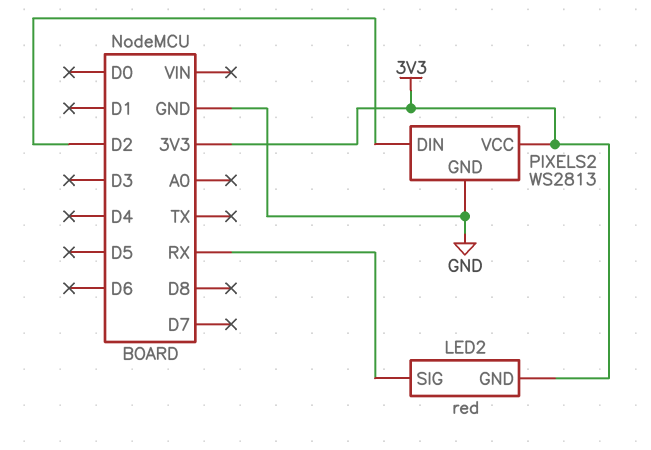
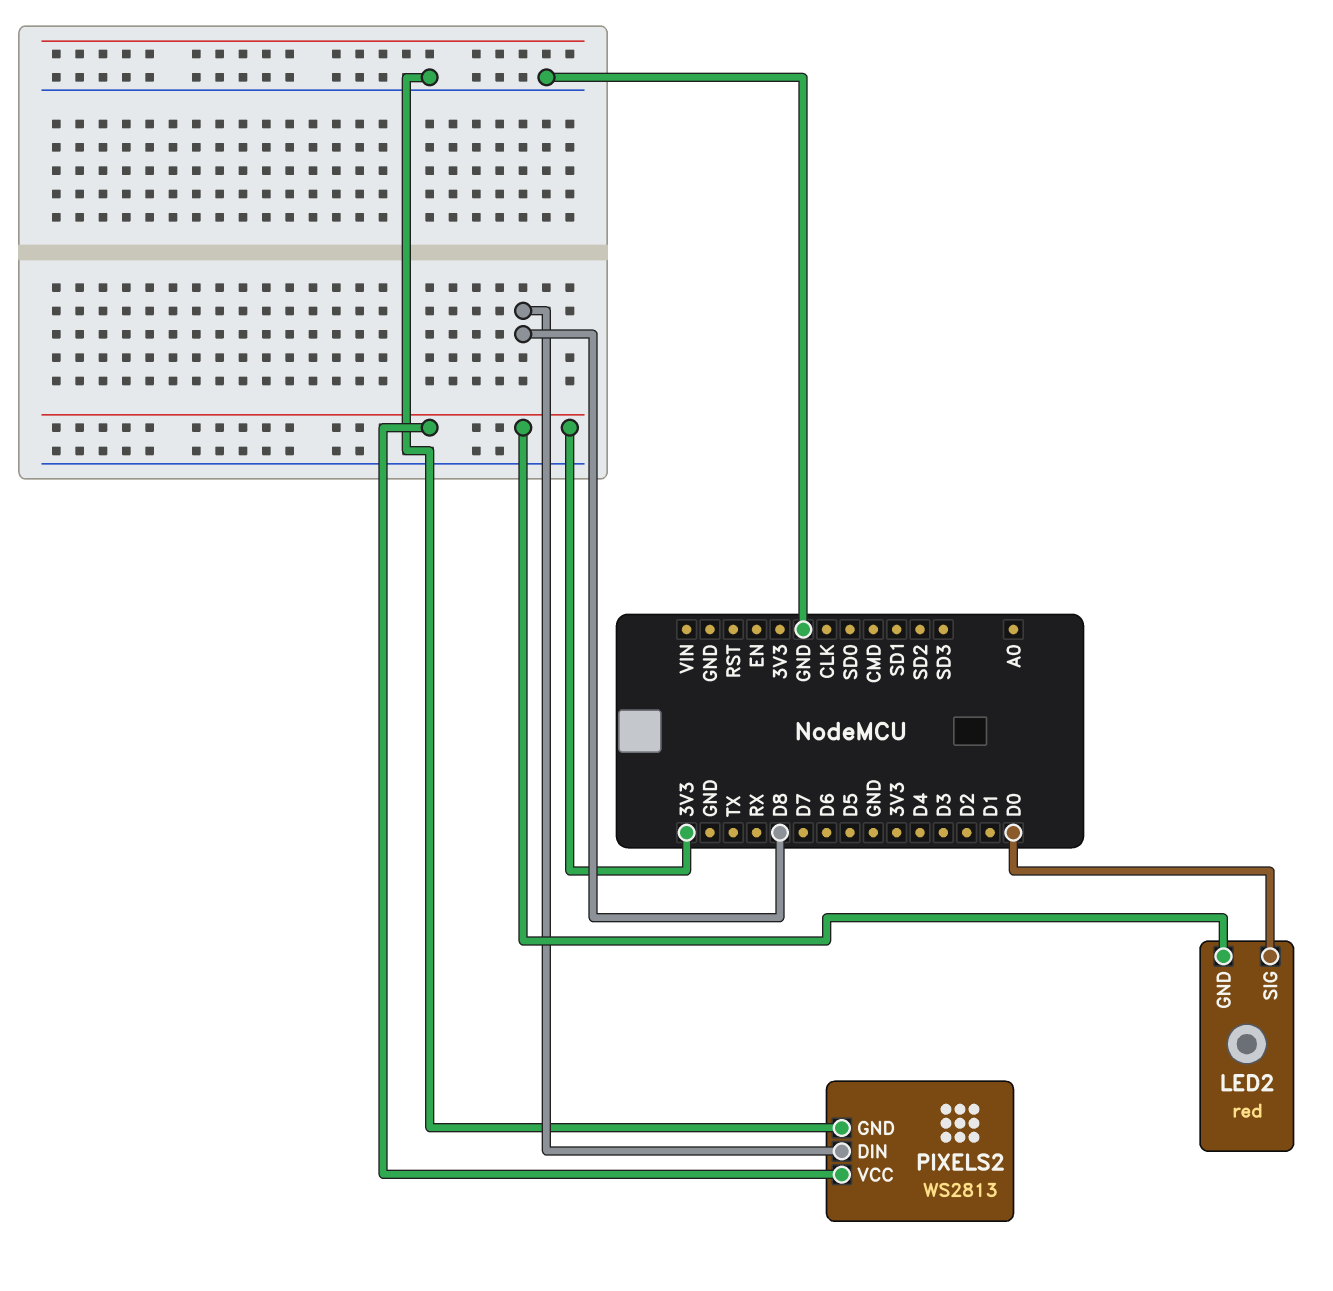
LED2 pin SIG: RX -> D0
PIXELS2 pin DIN: D2 -> D8

